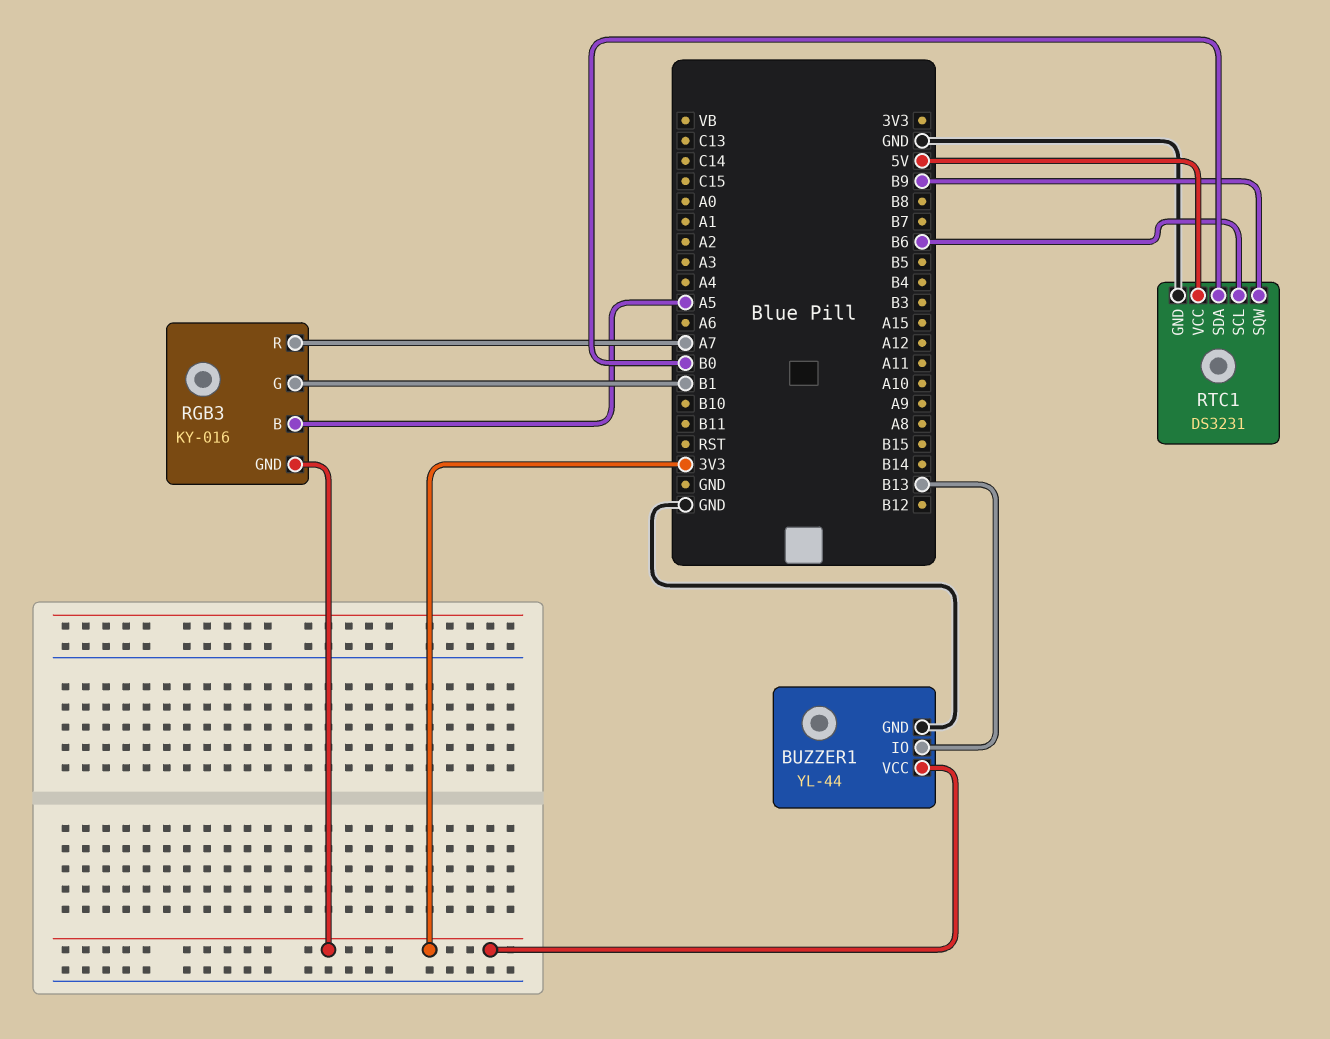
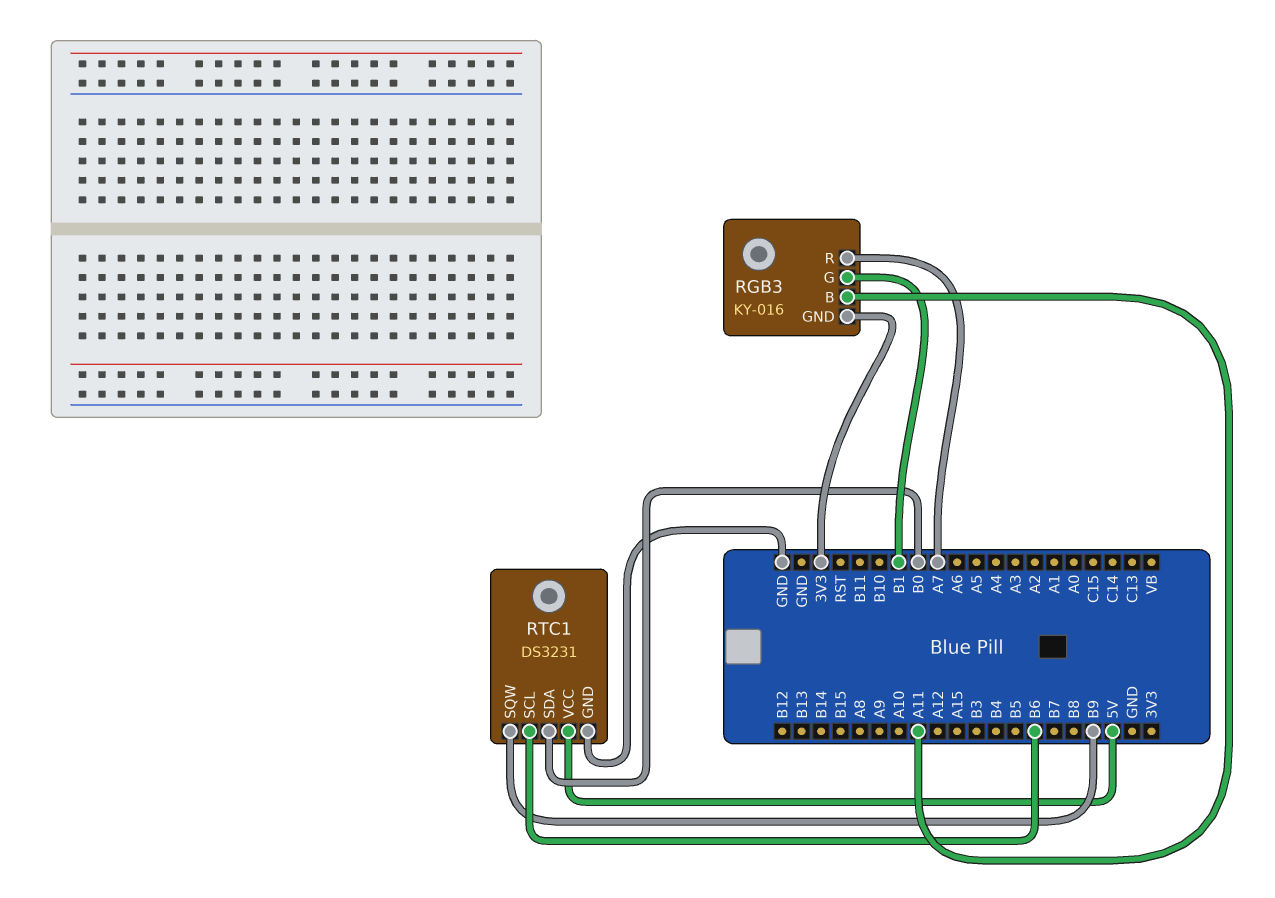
BUZZER1: YL-44 -> none
BUZZER1 pin GND: GND -> none
BUZZER1 pin IO: B13 -> none
BUZZER1 pin VCC: 3V3 -> none
RGB3 pin B: A5 -> A11

